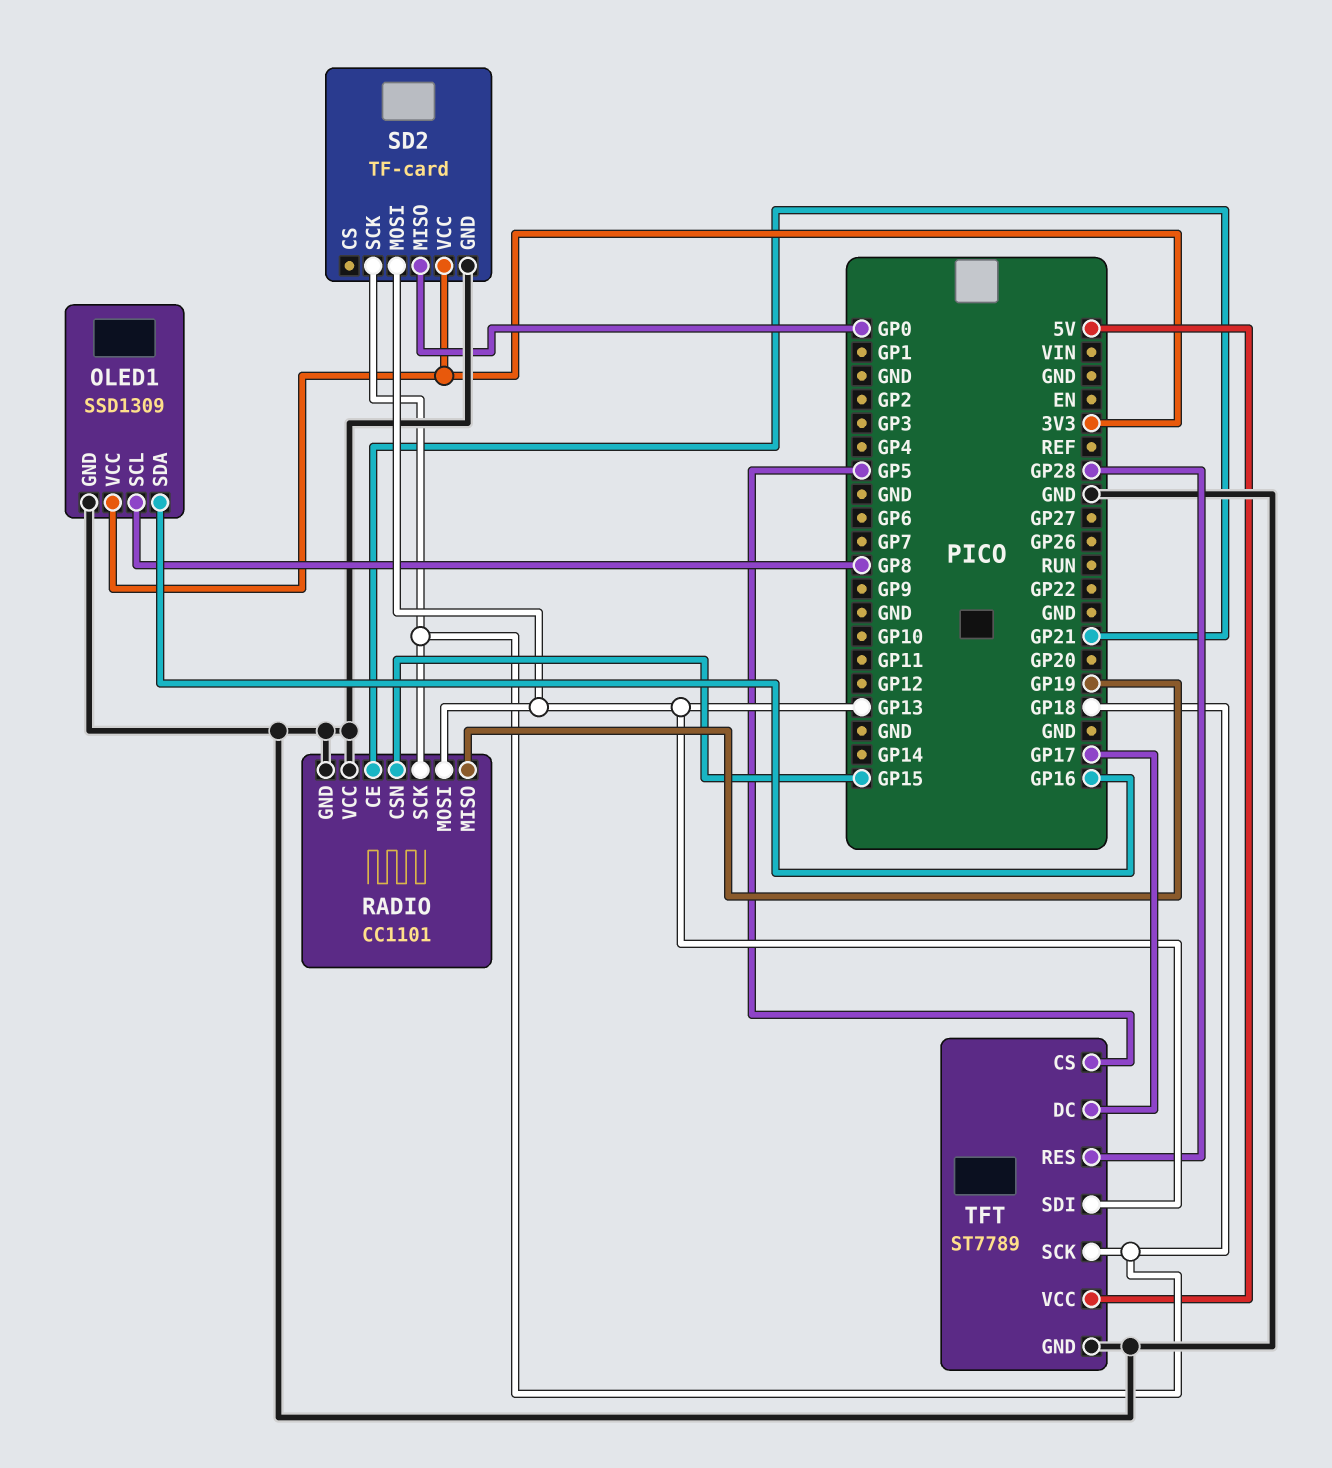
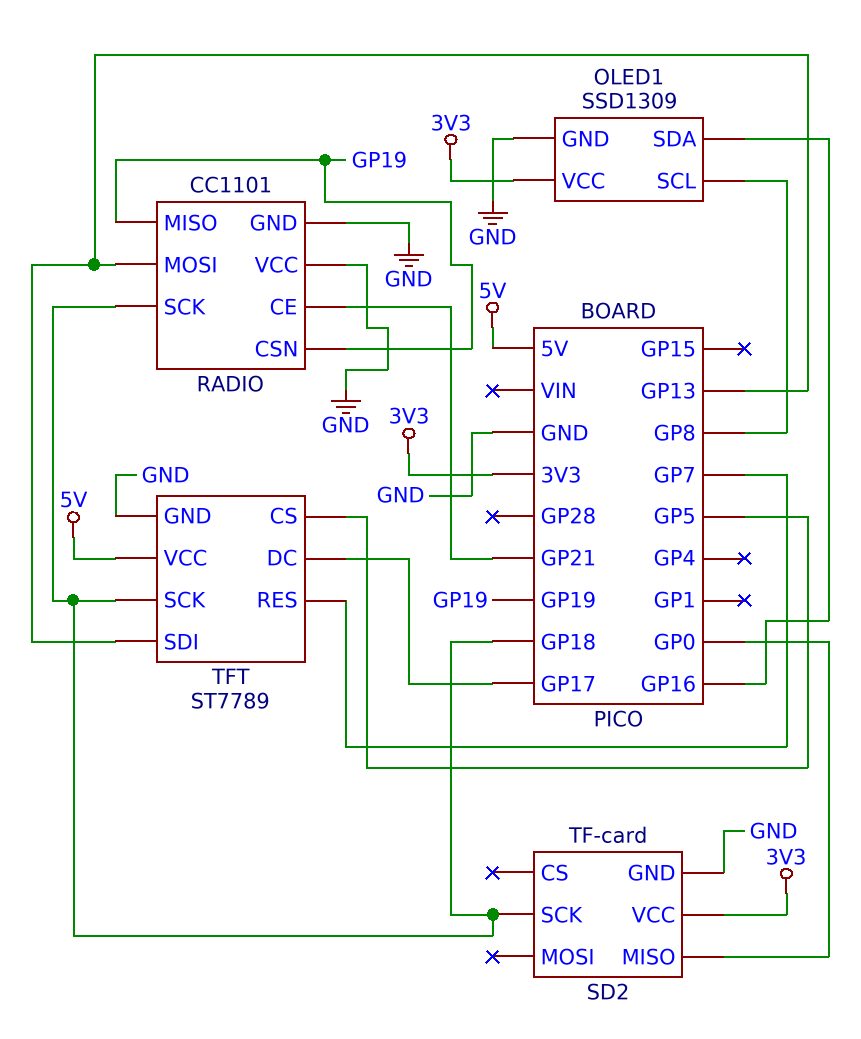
RADIO pin CSN: GP15 -> GP19
SD2 pin MOSI: GP13 -> none
TFT pin RES: GP28 -> GP7

